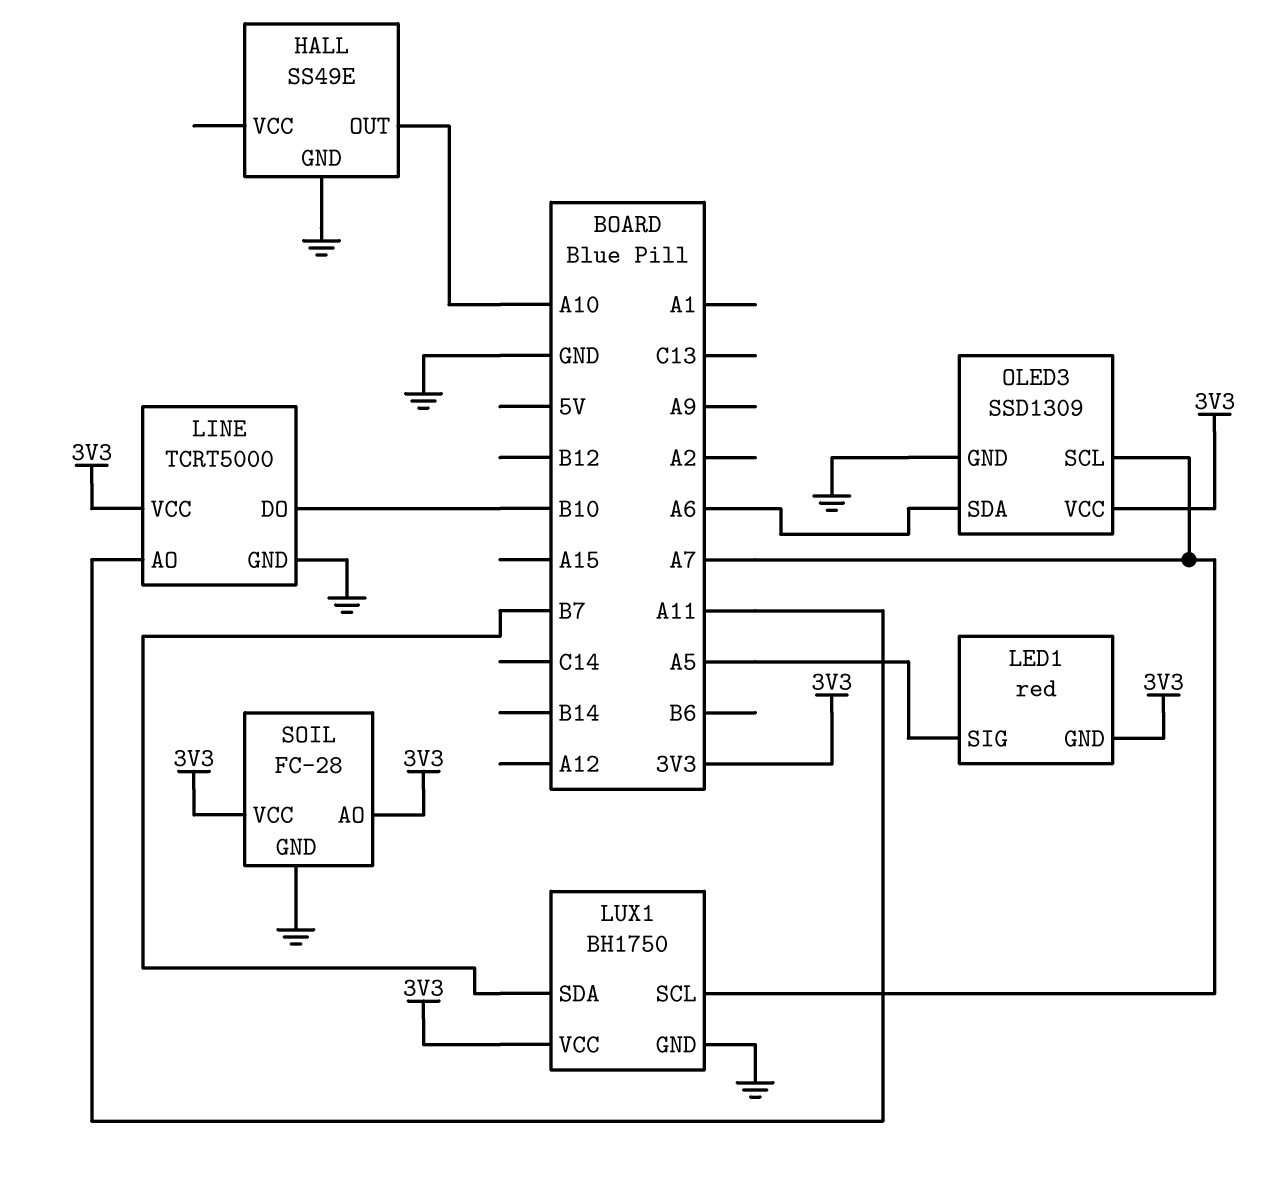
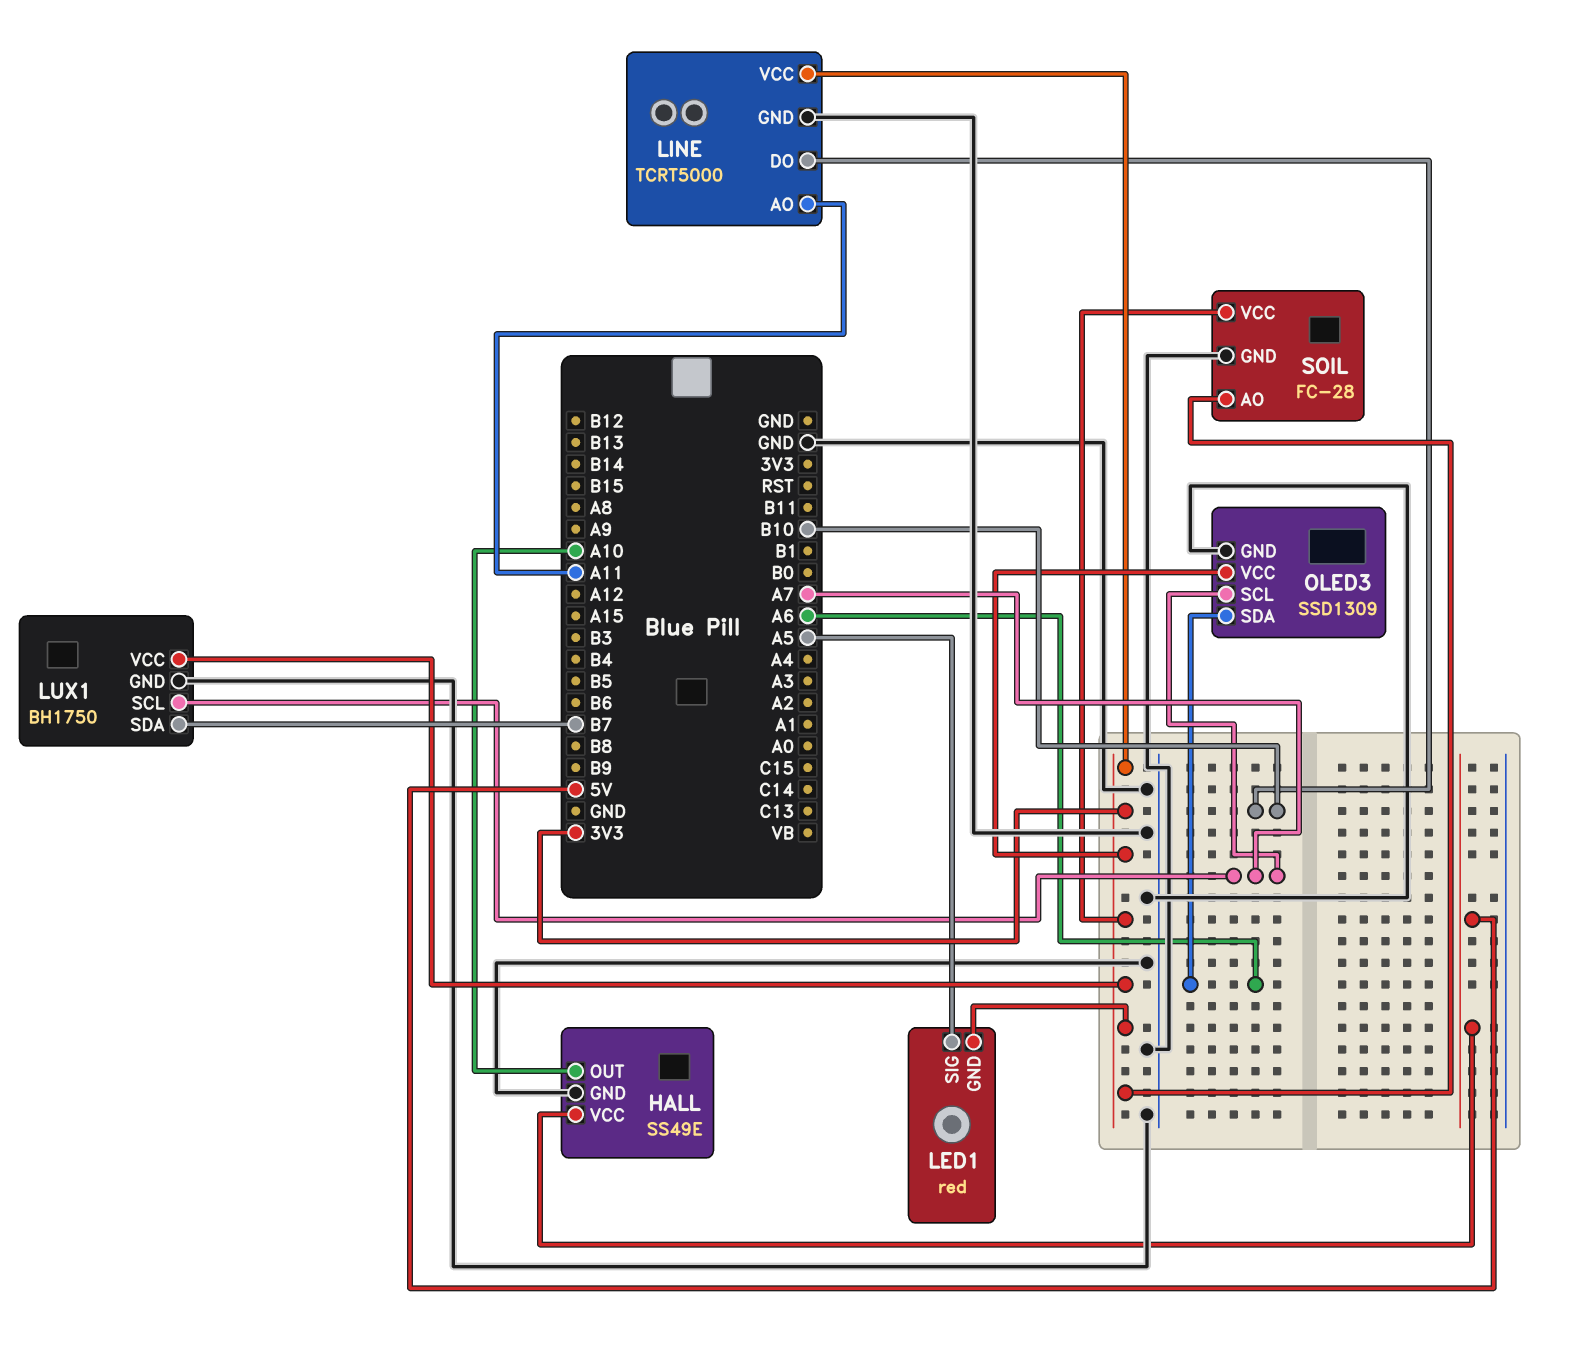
HALL pin VCC: none -> 5V

